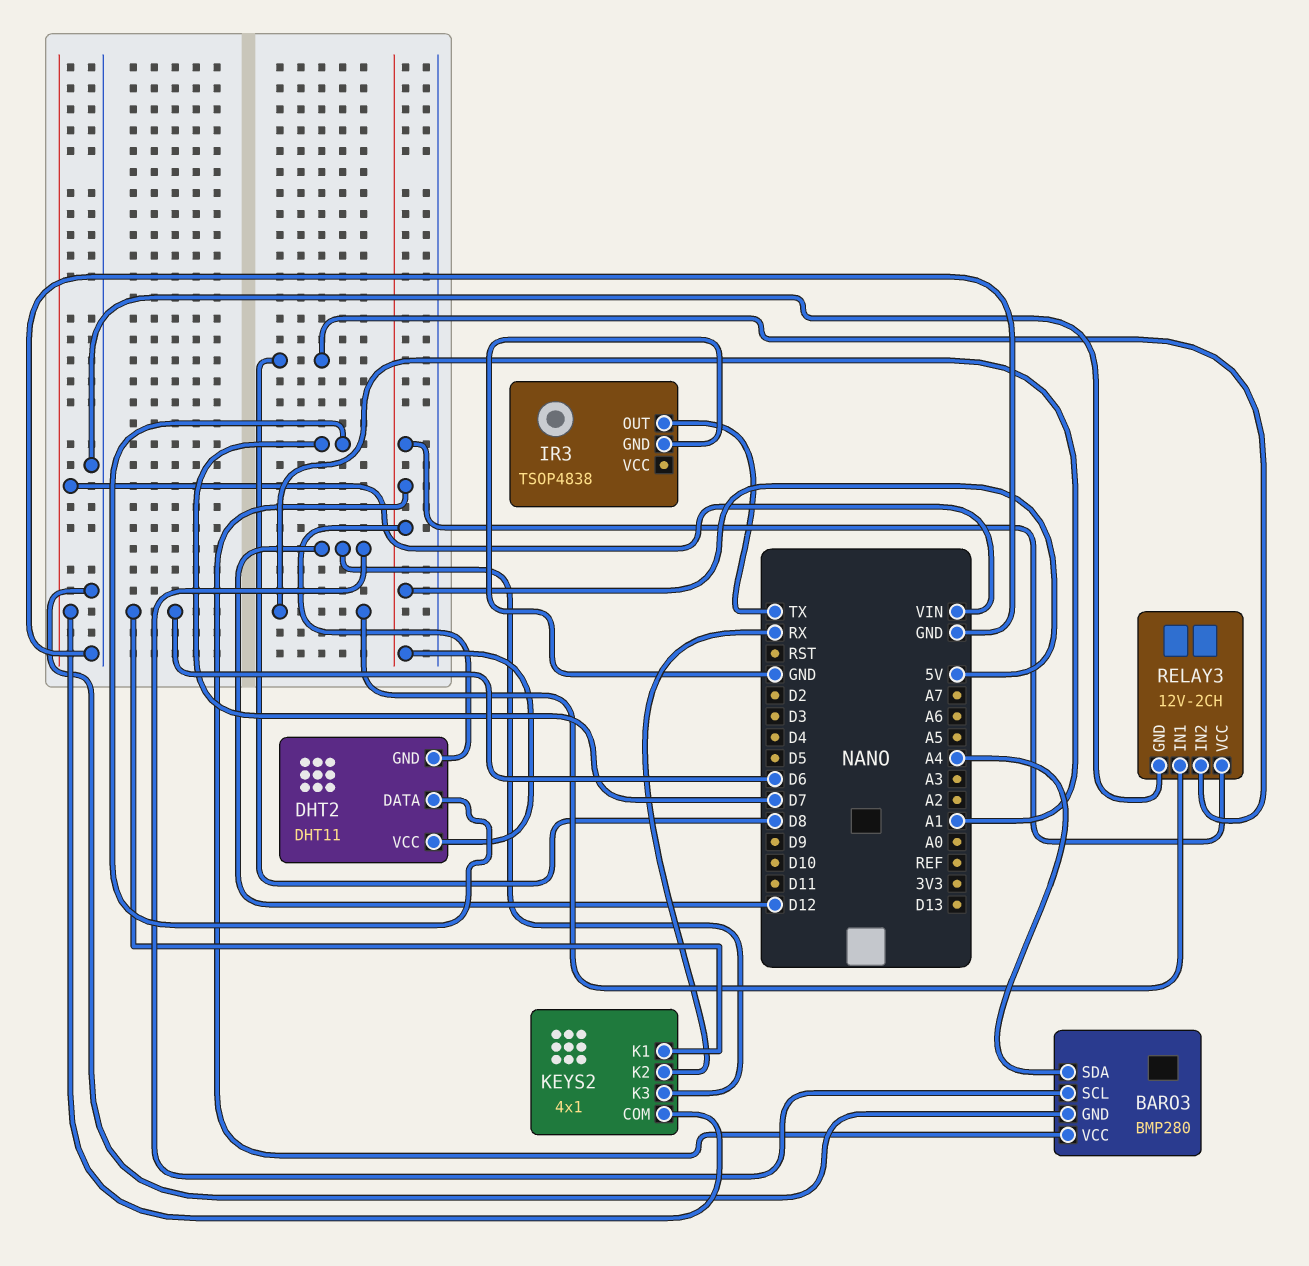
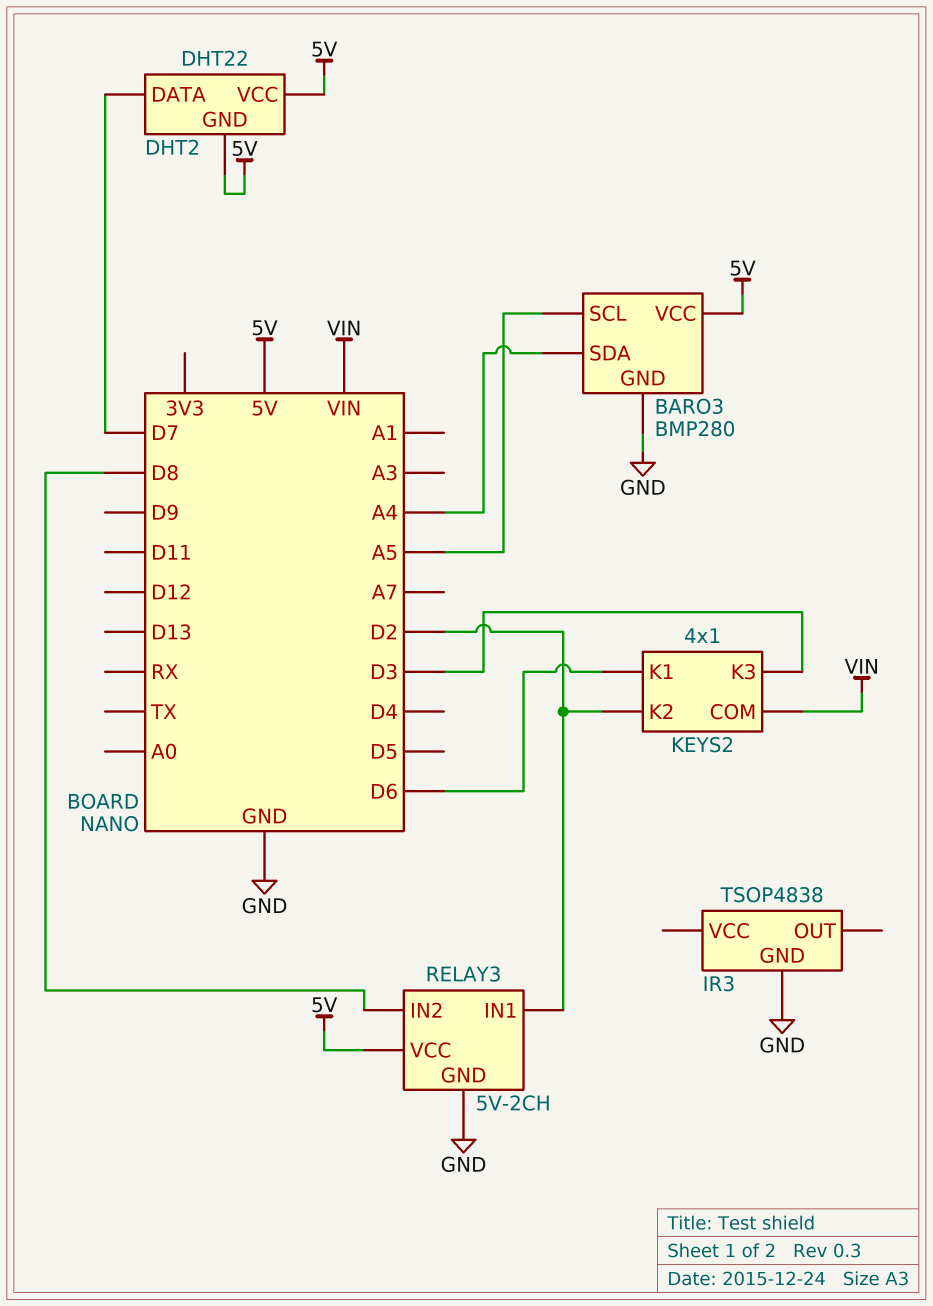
BARO3 pin SCL: D12 -> A5
DHT2: DHT11 -> DHT22
IR3 pin OUT: TX -> none
KEYS2 pin K2: RX -> D2
KEYS2 pin K3: D12 -> D3
RELAY3: 12V-2CH -> 5V-2CH
RELAY3 pin IN1: A1 -> D2

